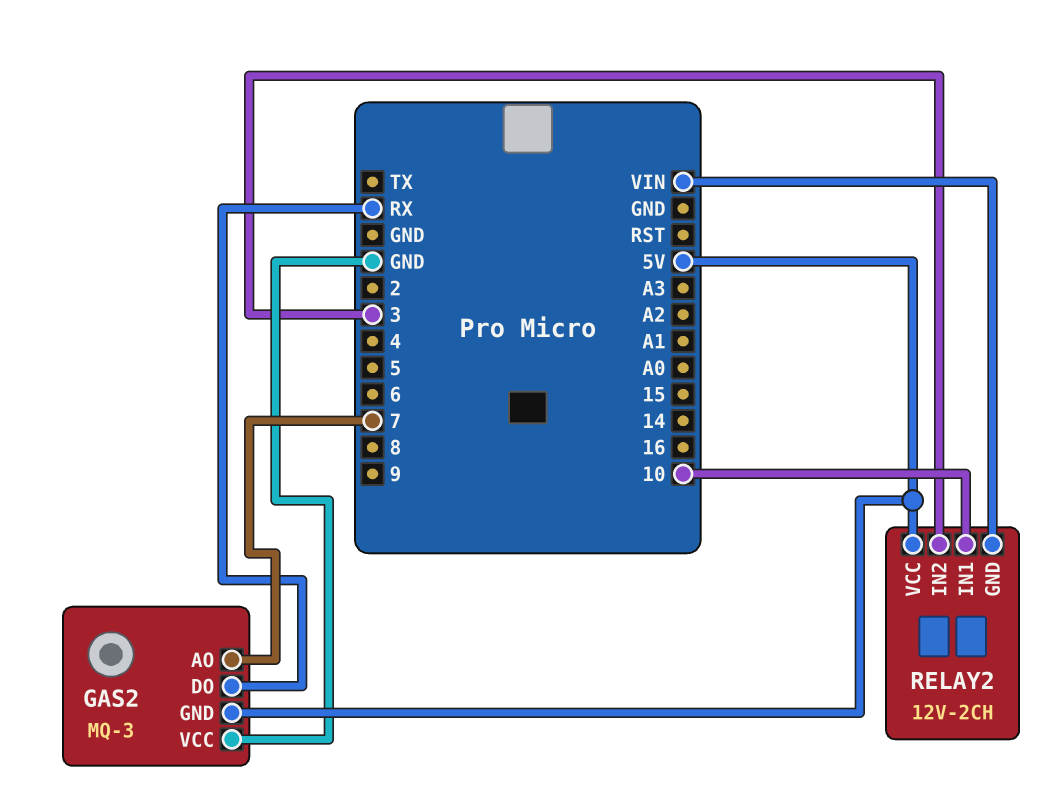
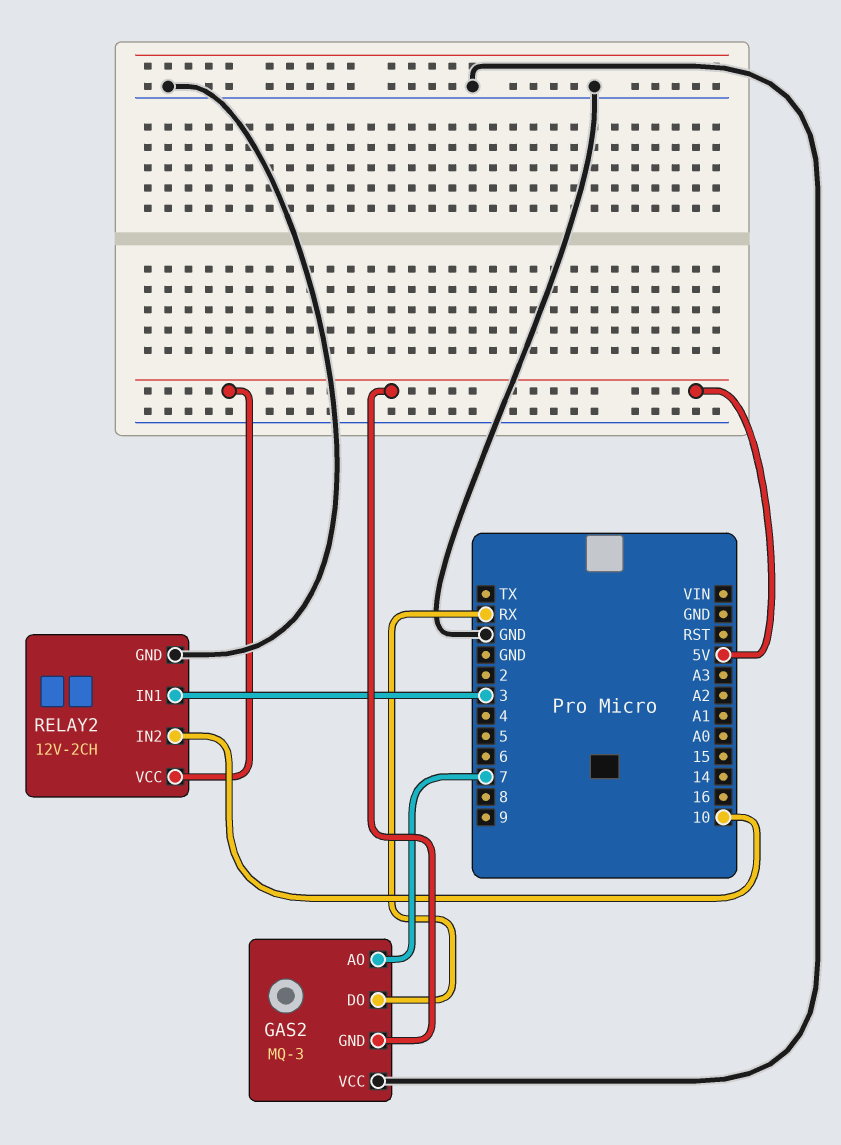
RELAY2 pin GND: VIN -> GND
RELAY2 pin IN1: 10 -> 3
RELAY2 pin IN2: 3 -> 10

